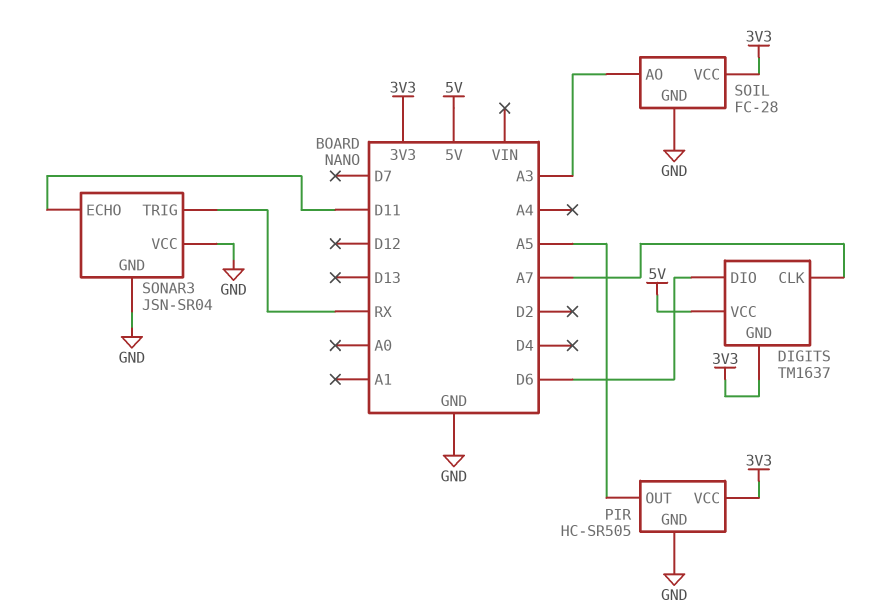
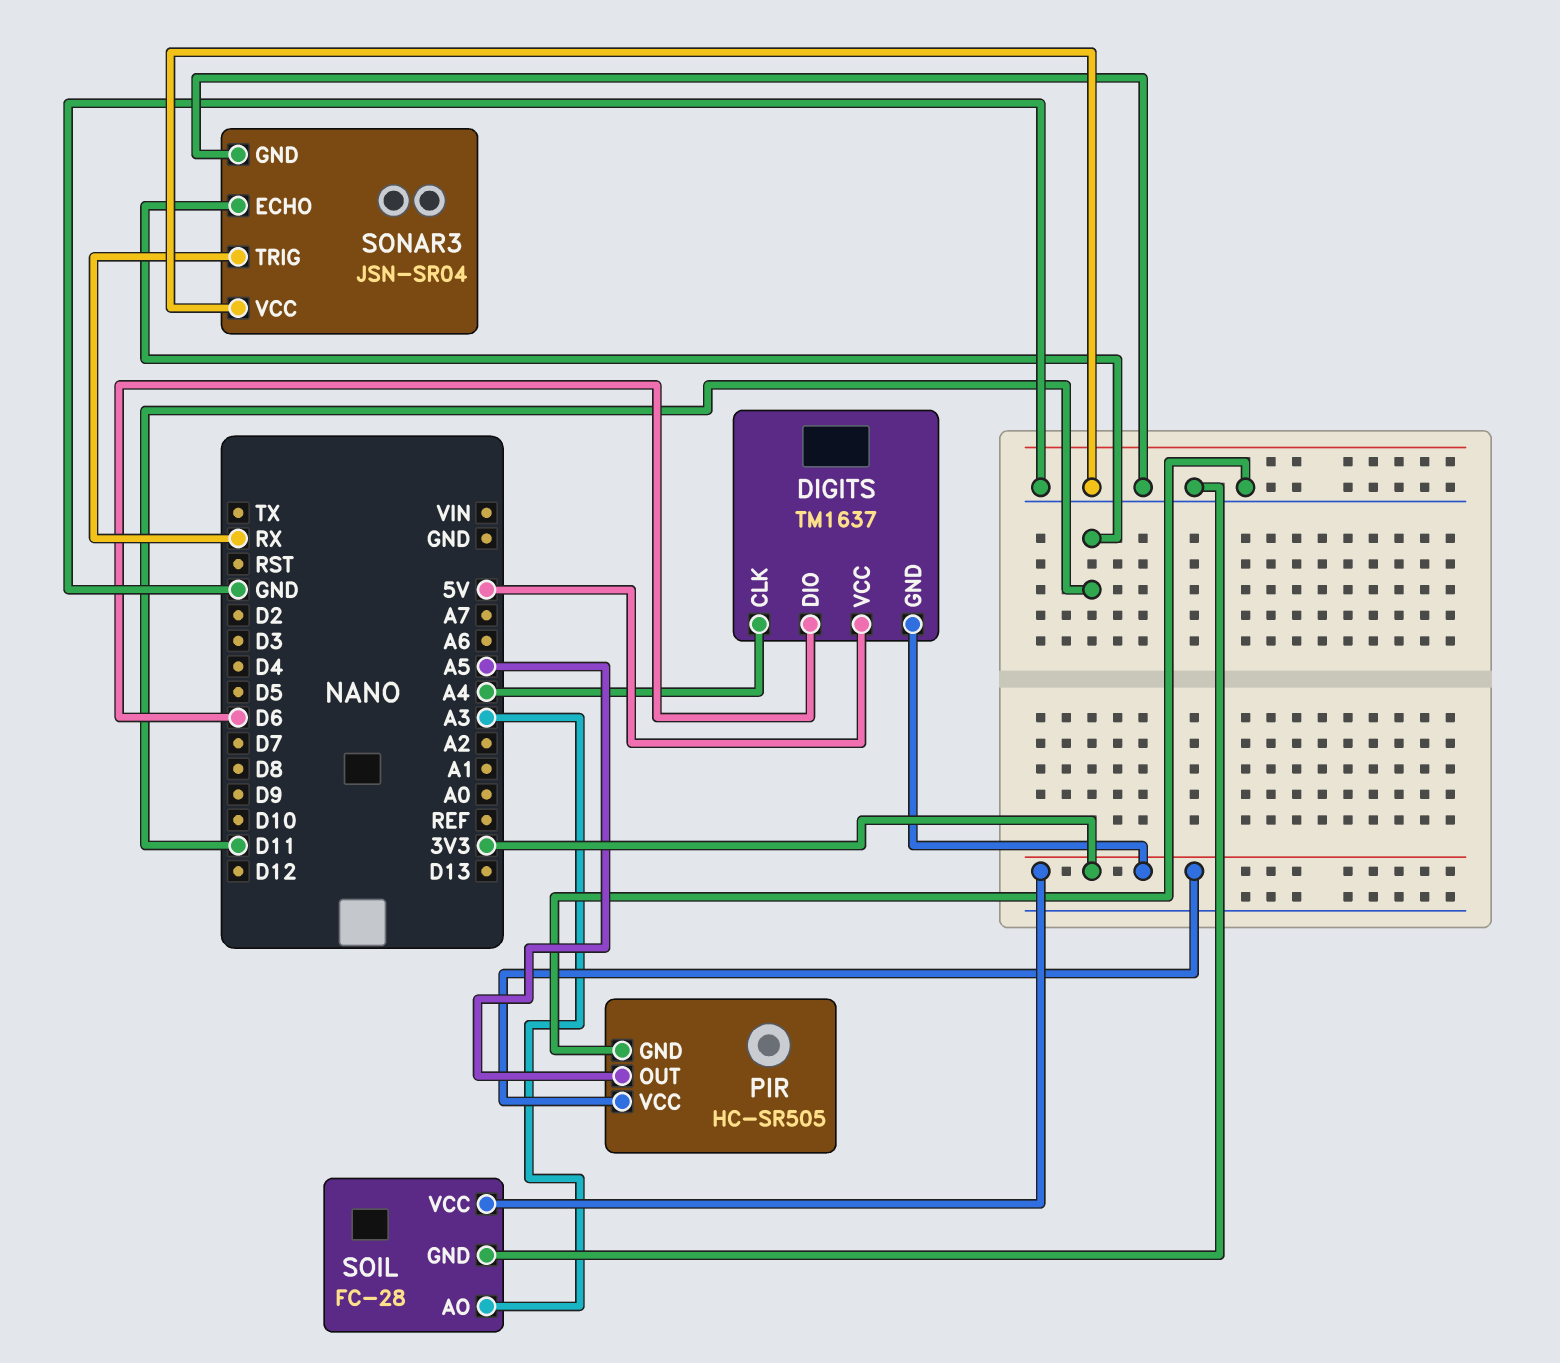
DIGITS pin CLK: A7 -> A4

